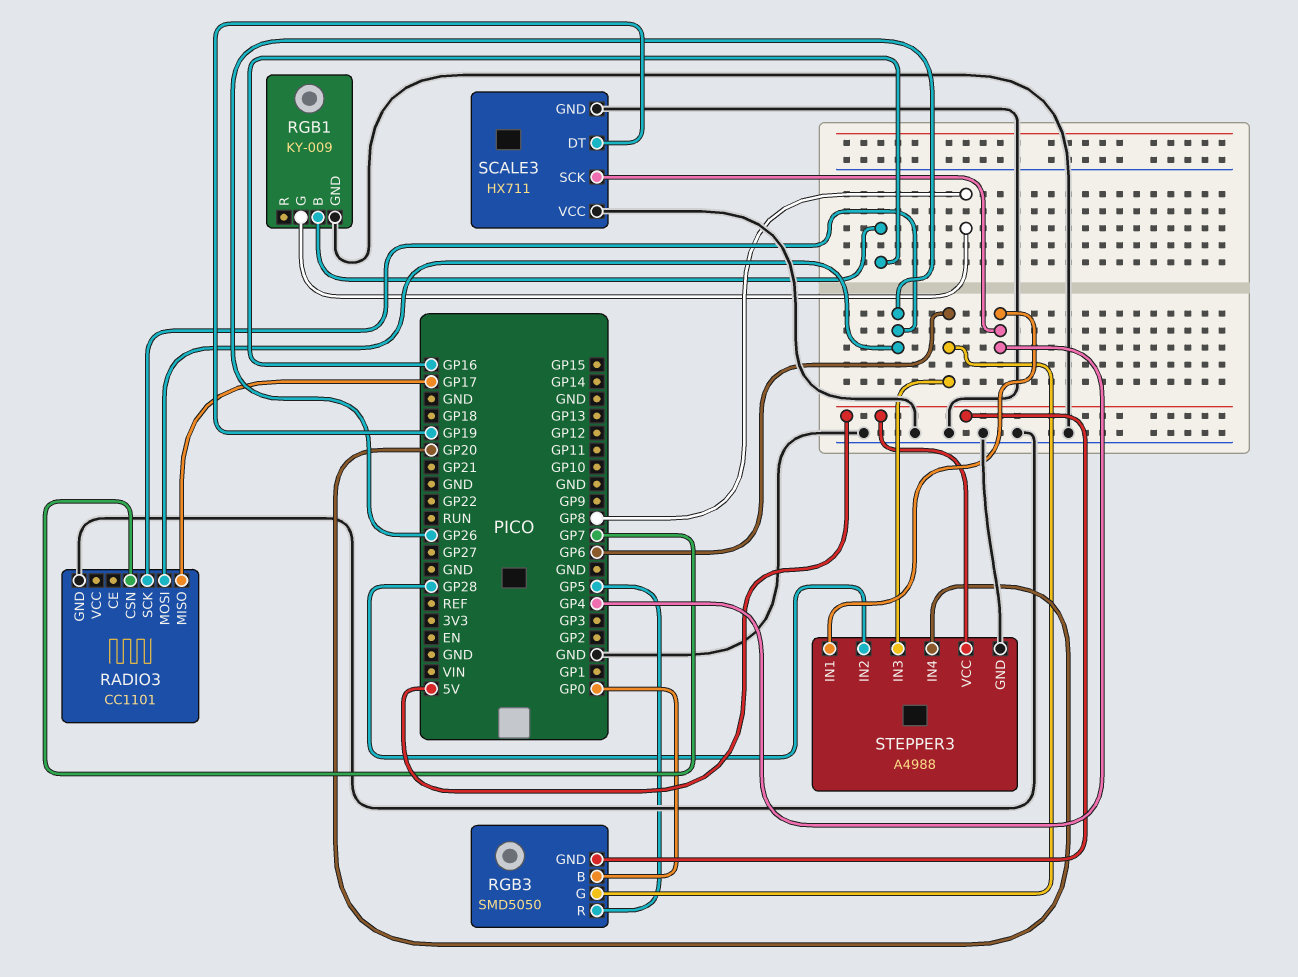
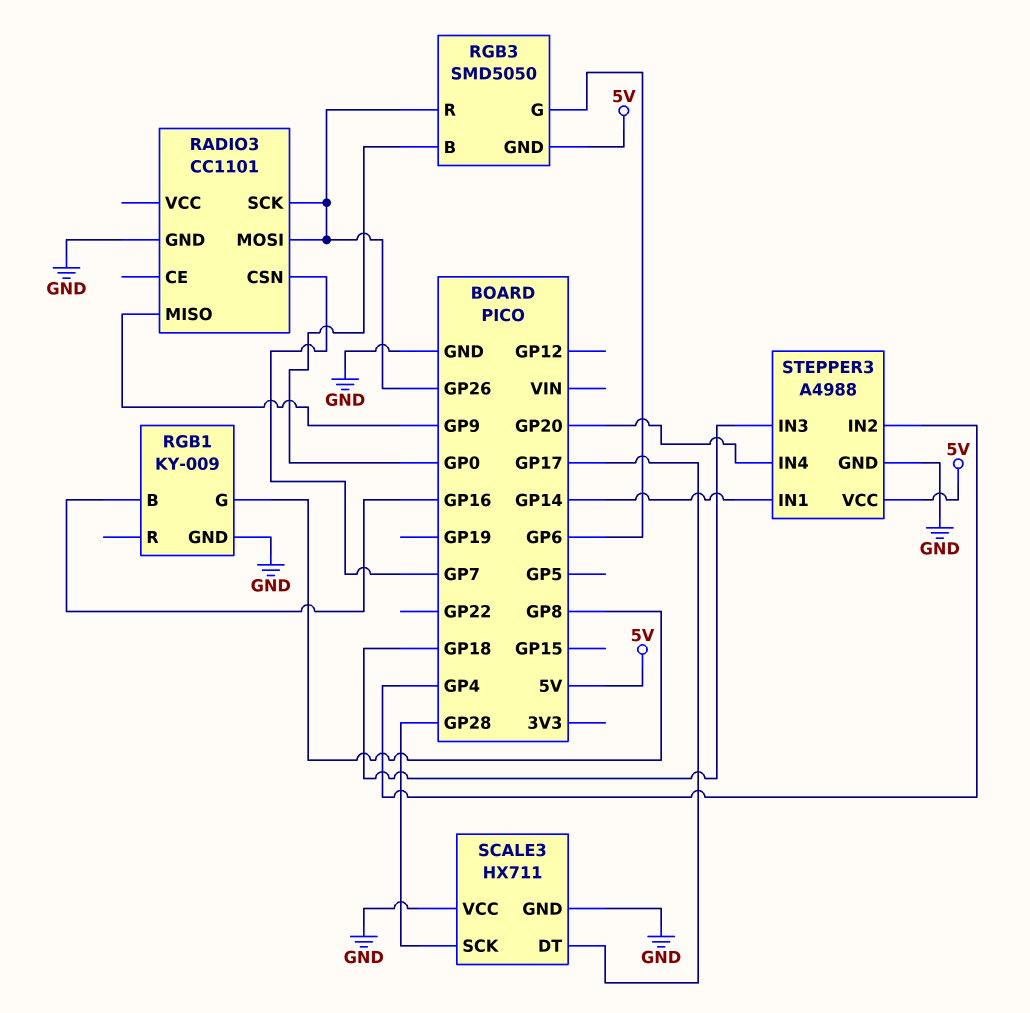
RADIO3 pin MISO: GP17 -> GP9
RGB3 pin R: GP5 -> GP26
SCALE3 pin DT: GP19 -> GP17
SCALE3 pin SCK: GP4 -> GP28
STEPPER3 pin IN1: GP4 -> GP14
STEPPER3 pin IN2: GP28 -> GP4
STEPPER3 pin IN3: GP6 -> GP18

